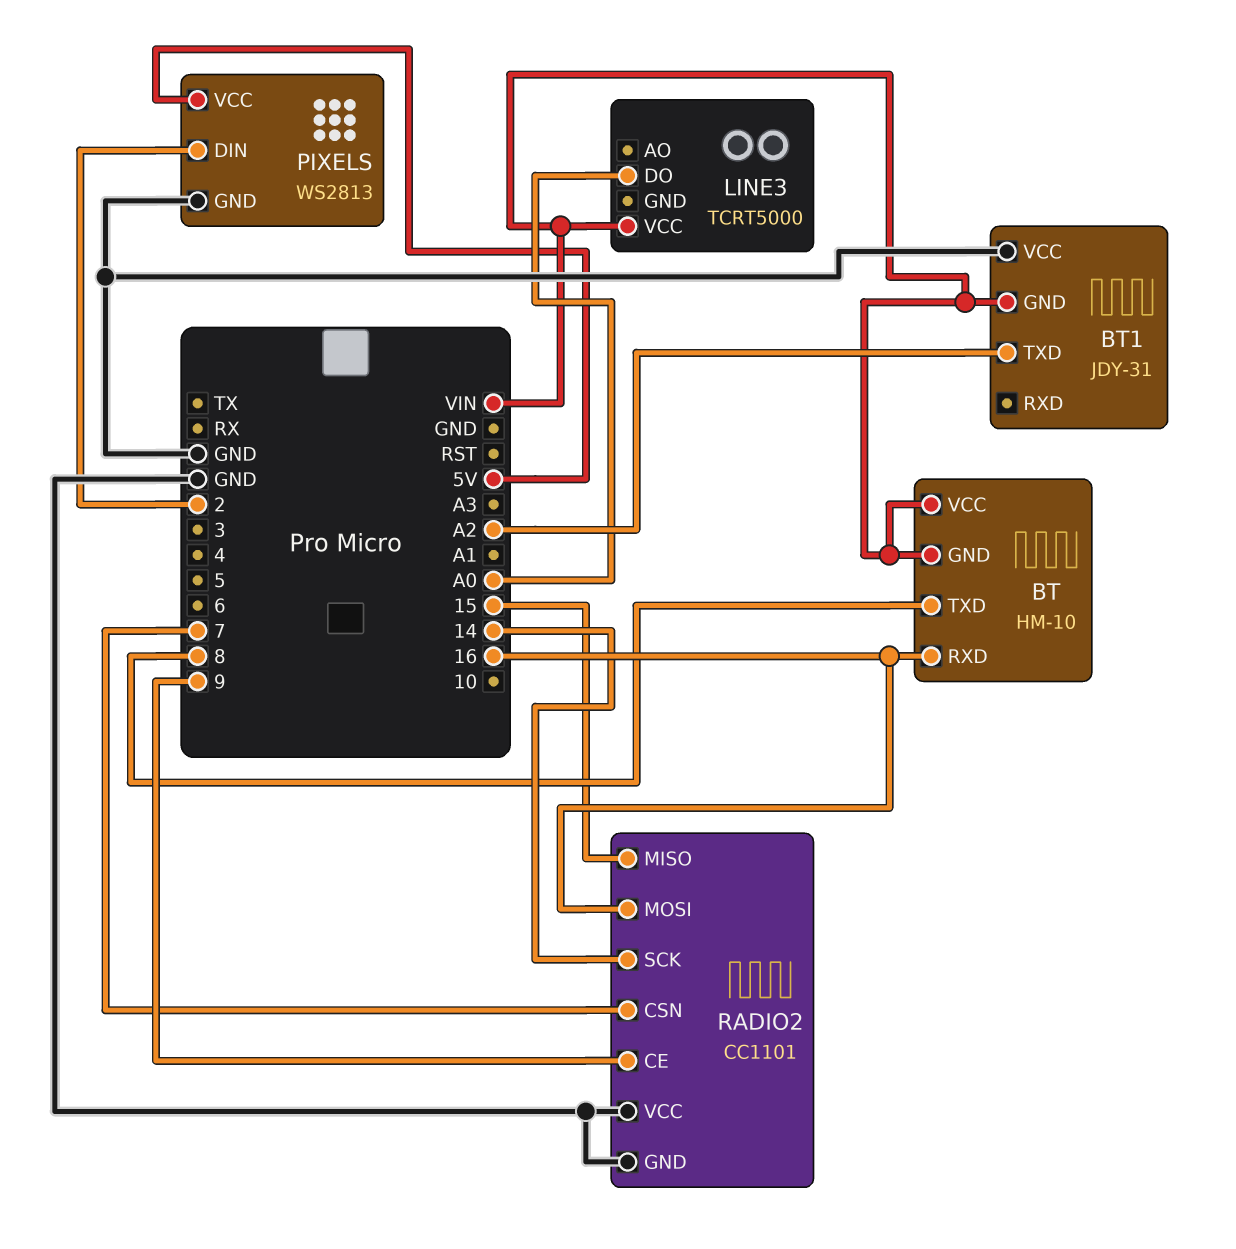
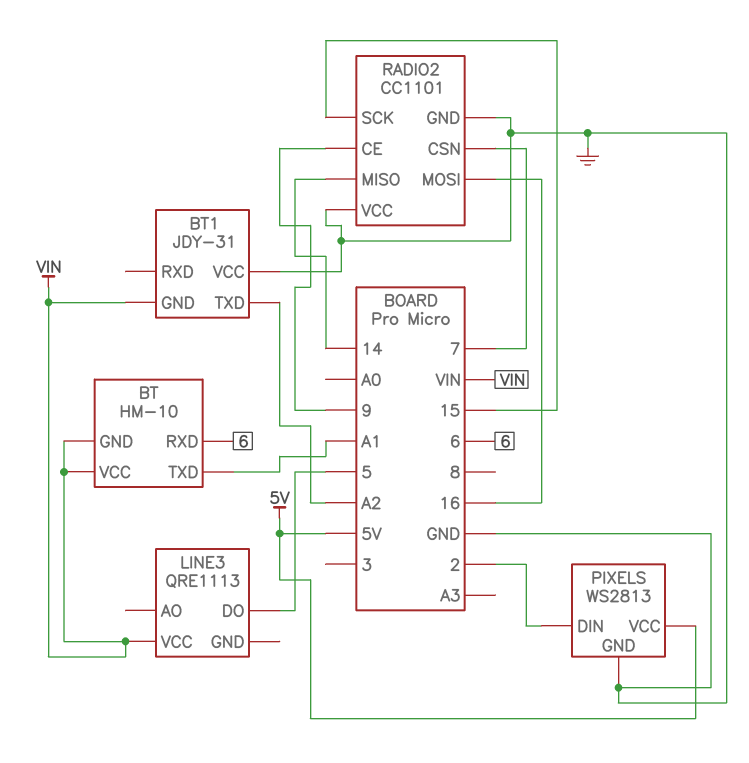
BT pin RXD: 16 -> 6
BT pin TXD: 8 -> A1
LINE3: TCRT5000 -> QRE1113
LINE3 pin DO: A0 -> 5
RADIO2 pin MISO: 15 -> 14
RADIO2 pin SCK: 14 -> 15

